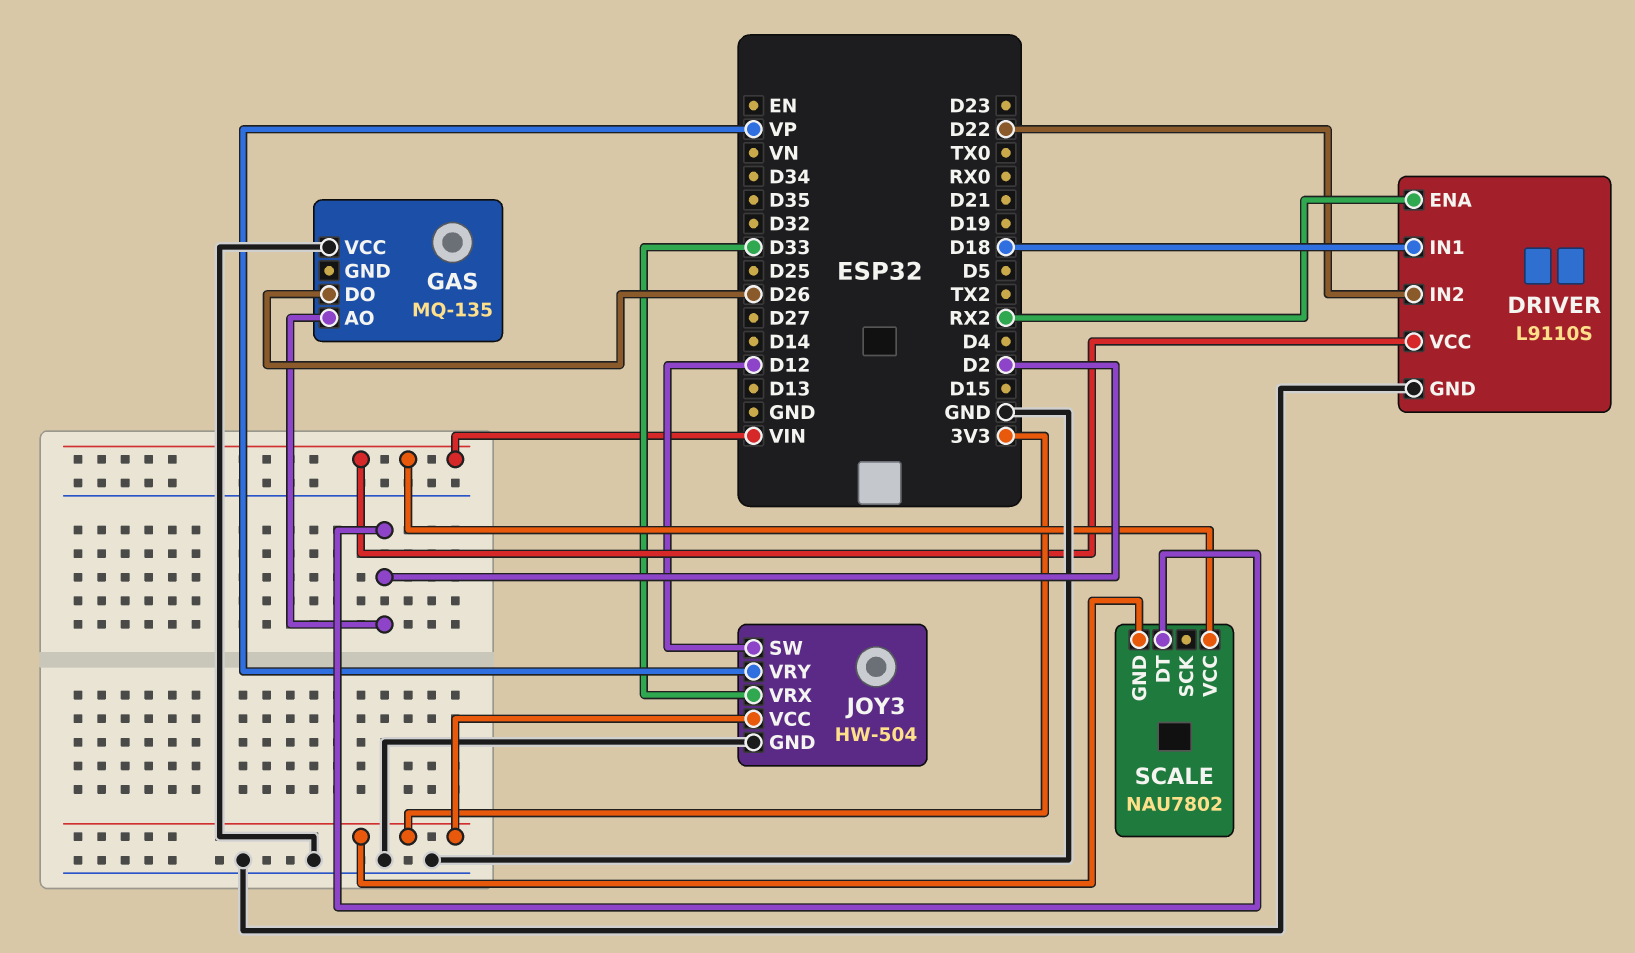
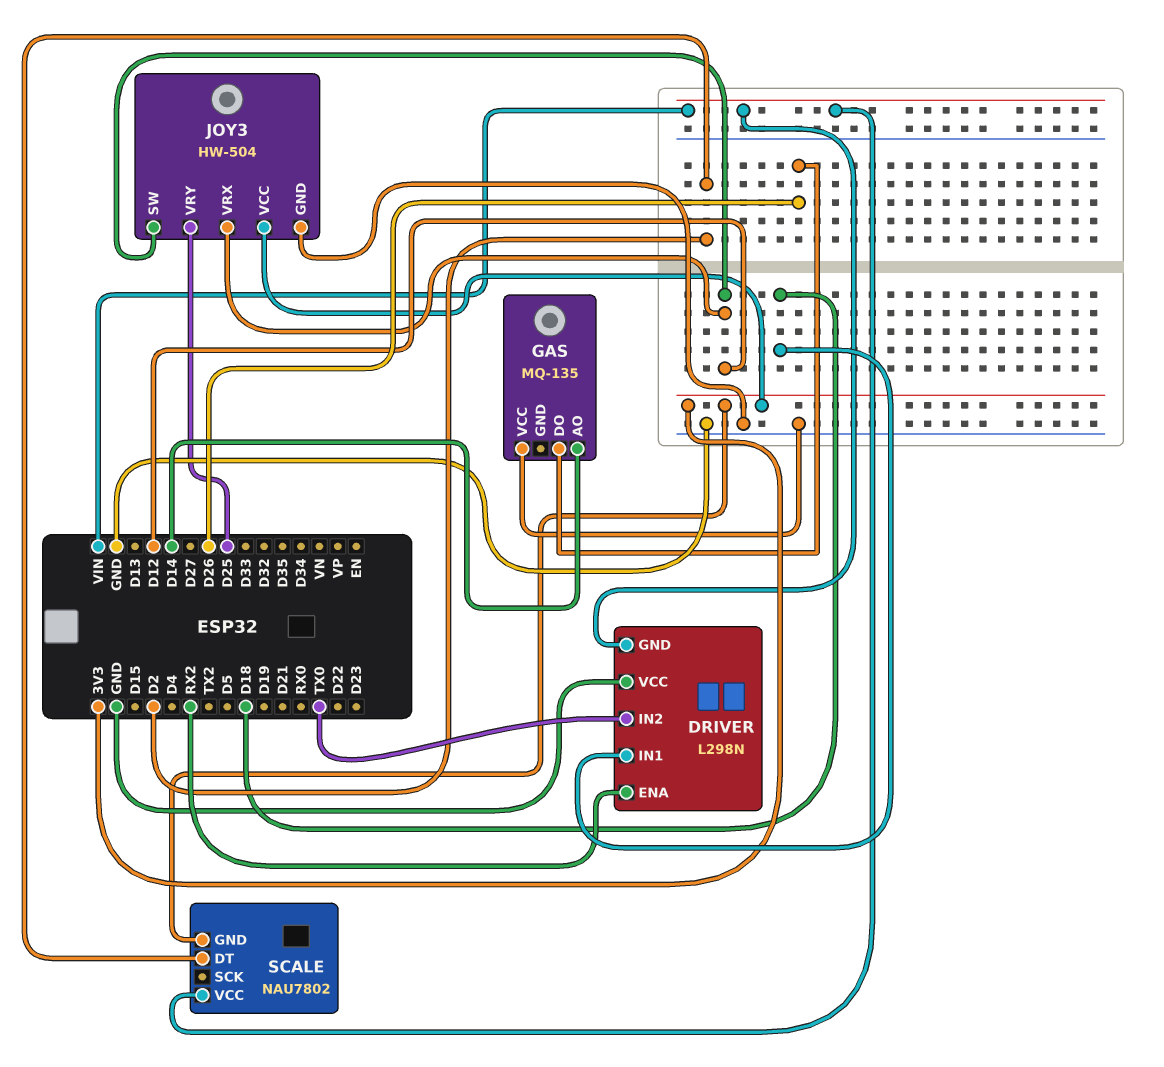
DRIVER: L9110S -> L298N
DRIVER pin GND: GND -> VIN
DRIVER pin IN2: D22 -> TX0
DRIVER pin VCC: VIN -> GND
GAS pin AO: D2 -> D14
JOY3 pin VRX: D33 -> D12
JOY3 pin VRY: VP -> D25

